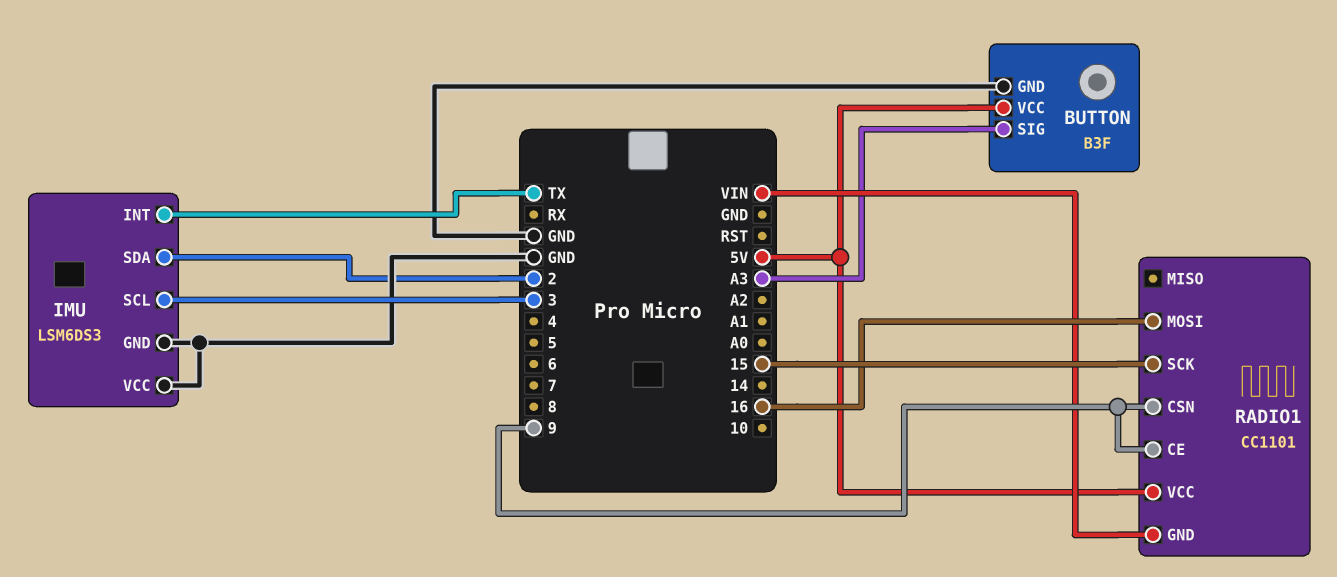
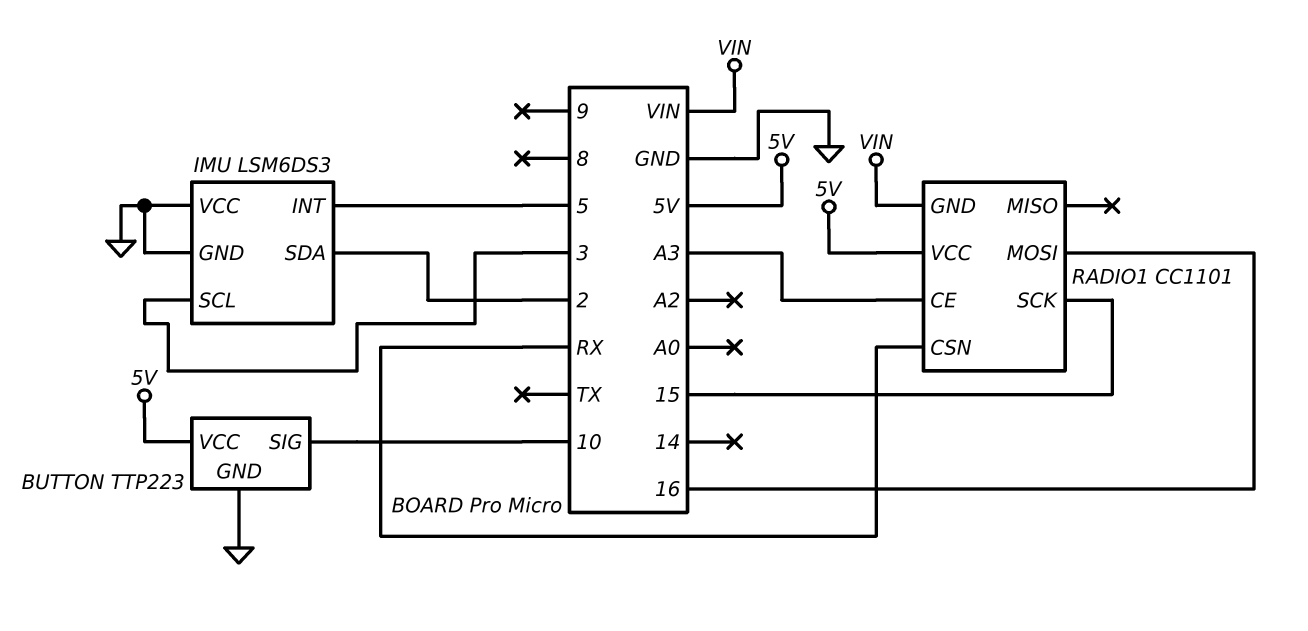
BUTTON: B3F -> TTP223
BUTTON pin SIG: A3 -> 10
IMU pin INT: TX -> 5
RADIO1 pin CE: 9 -> A3
RADIO1 pin CSN: 9 -> RX

